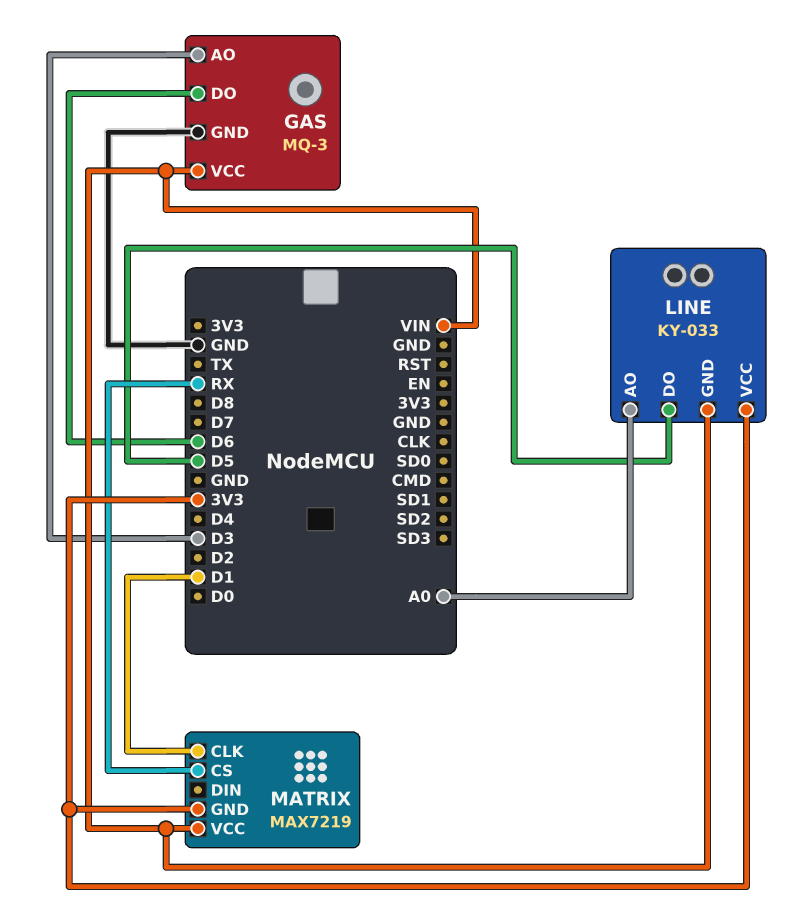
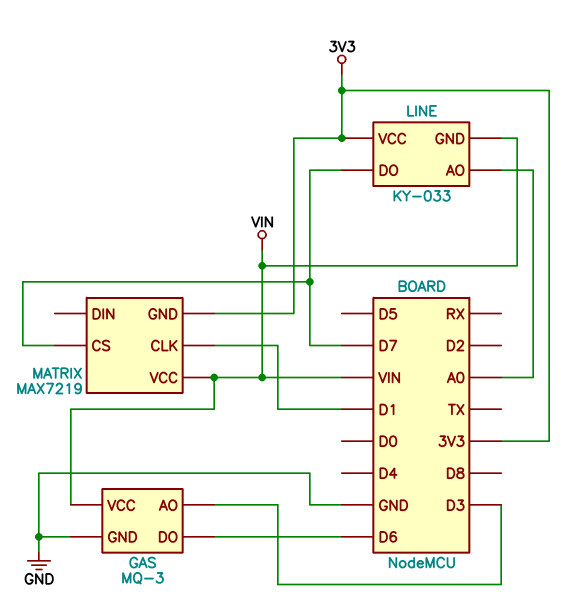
LINE pin DO: D5 -> D7
MATRIX pin CS: RX -> D7

